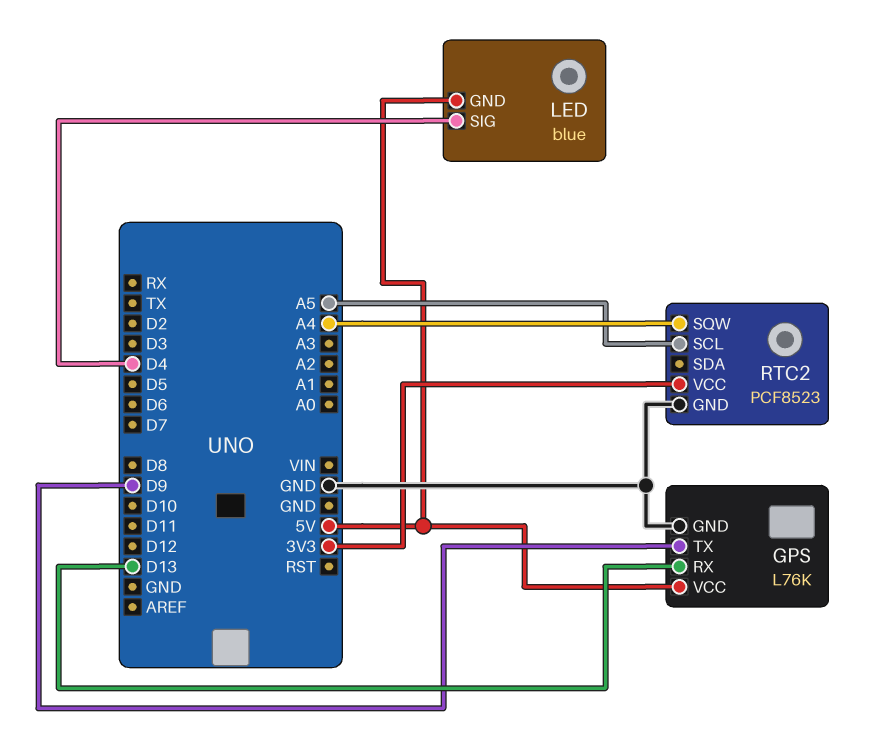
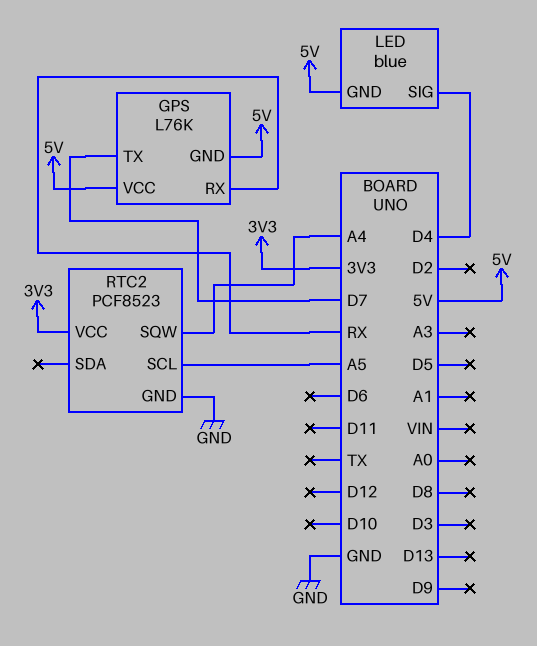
GPS pin GND: GND -> 5V
GPS pin RX: D13 -> RX
GPS pin TX: D9 -> D7

